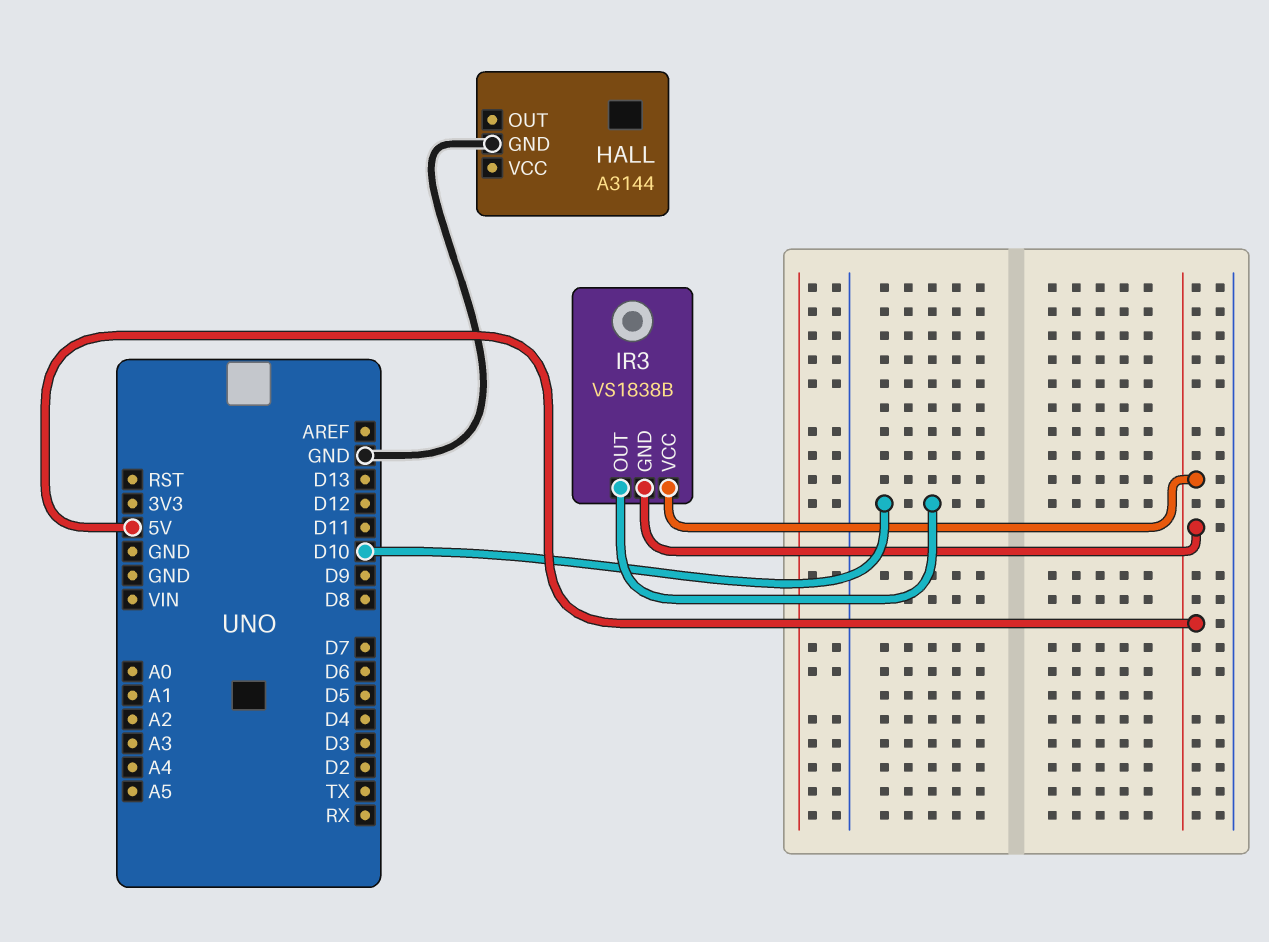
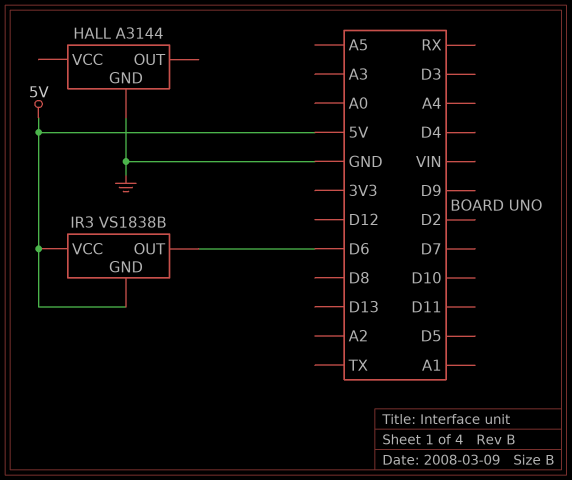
IR3 pin OUT: D10 -> D6

